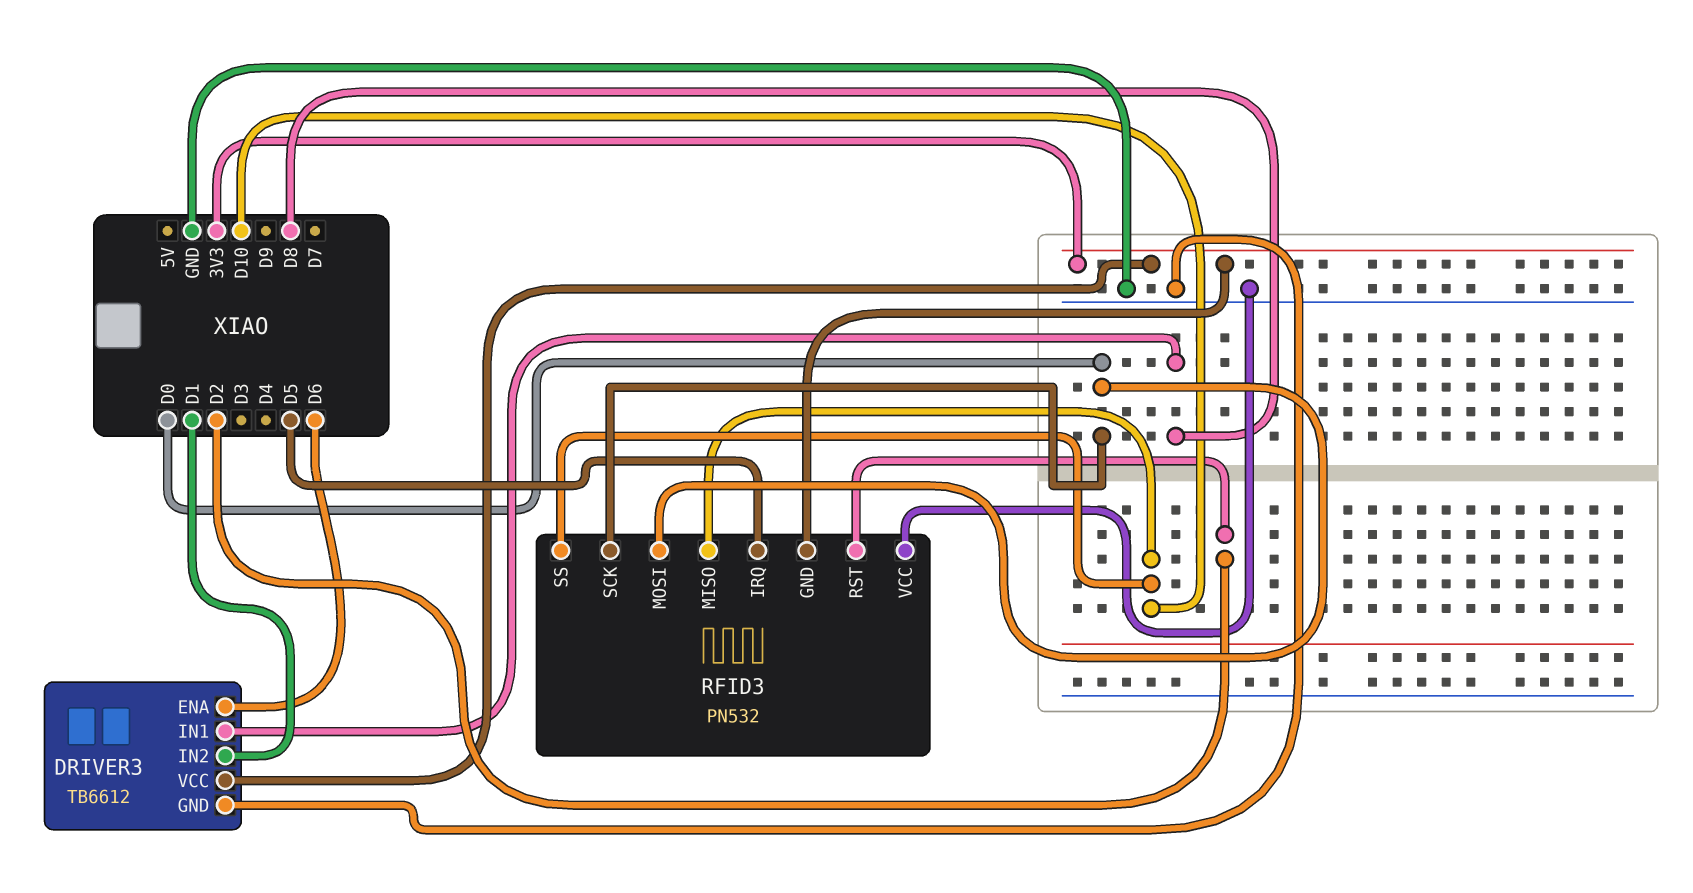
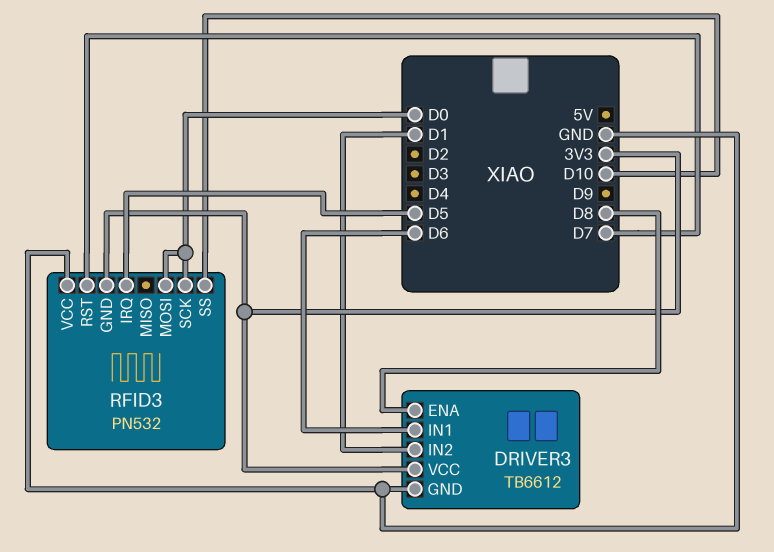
DRIVER3 pin ENA: D6 -> D8
DRIVER3 pin IN1: D8 -> D6
RFID3 pin MISO: D10 -> none
RFID3 pin RST: D2 -> D7

